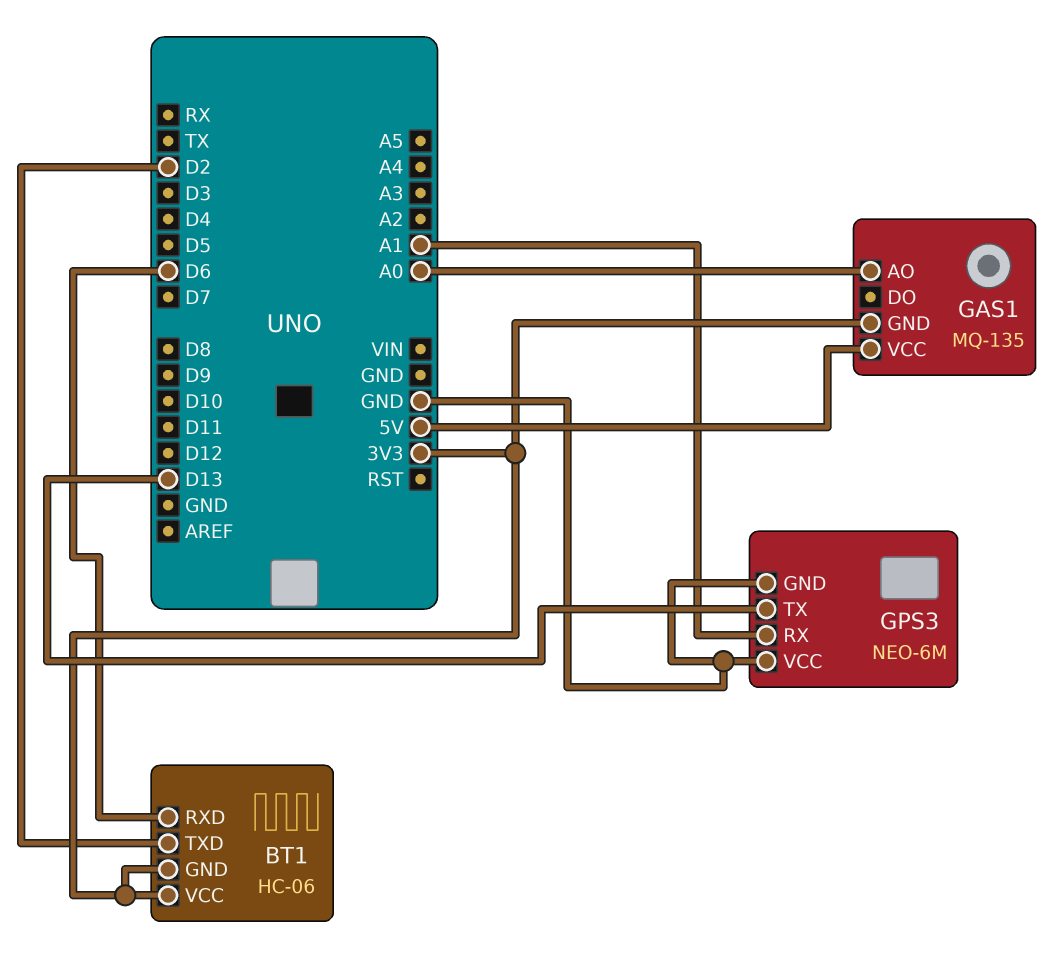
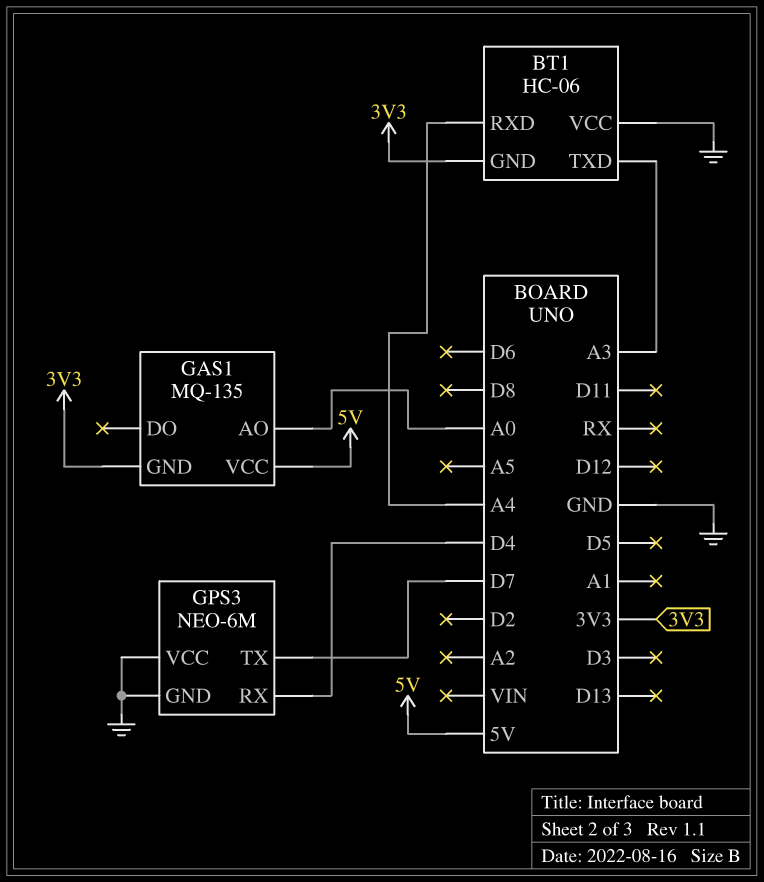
BT1 pin RXD: D6 -> A4
BT1 pin TXD: D2 -> A3
BT1 pin VCC: 3V3 -> GND
GPS3 pin RX: A1 -> D4
GPS3 pin TX: D13 -> D7

